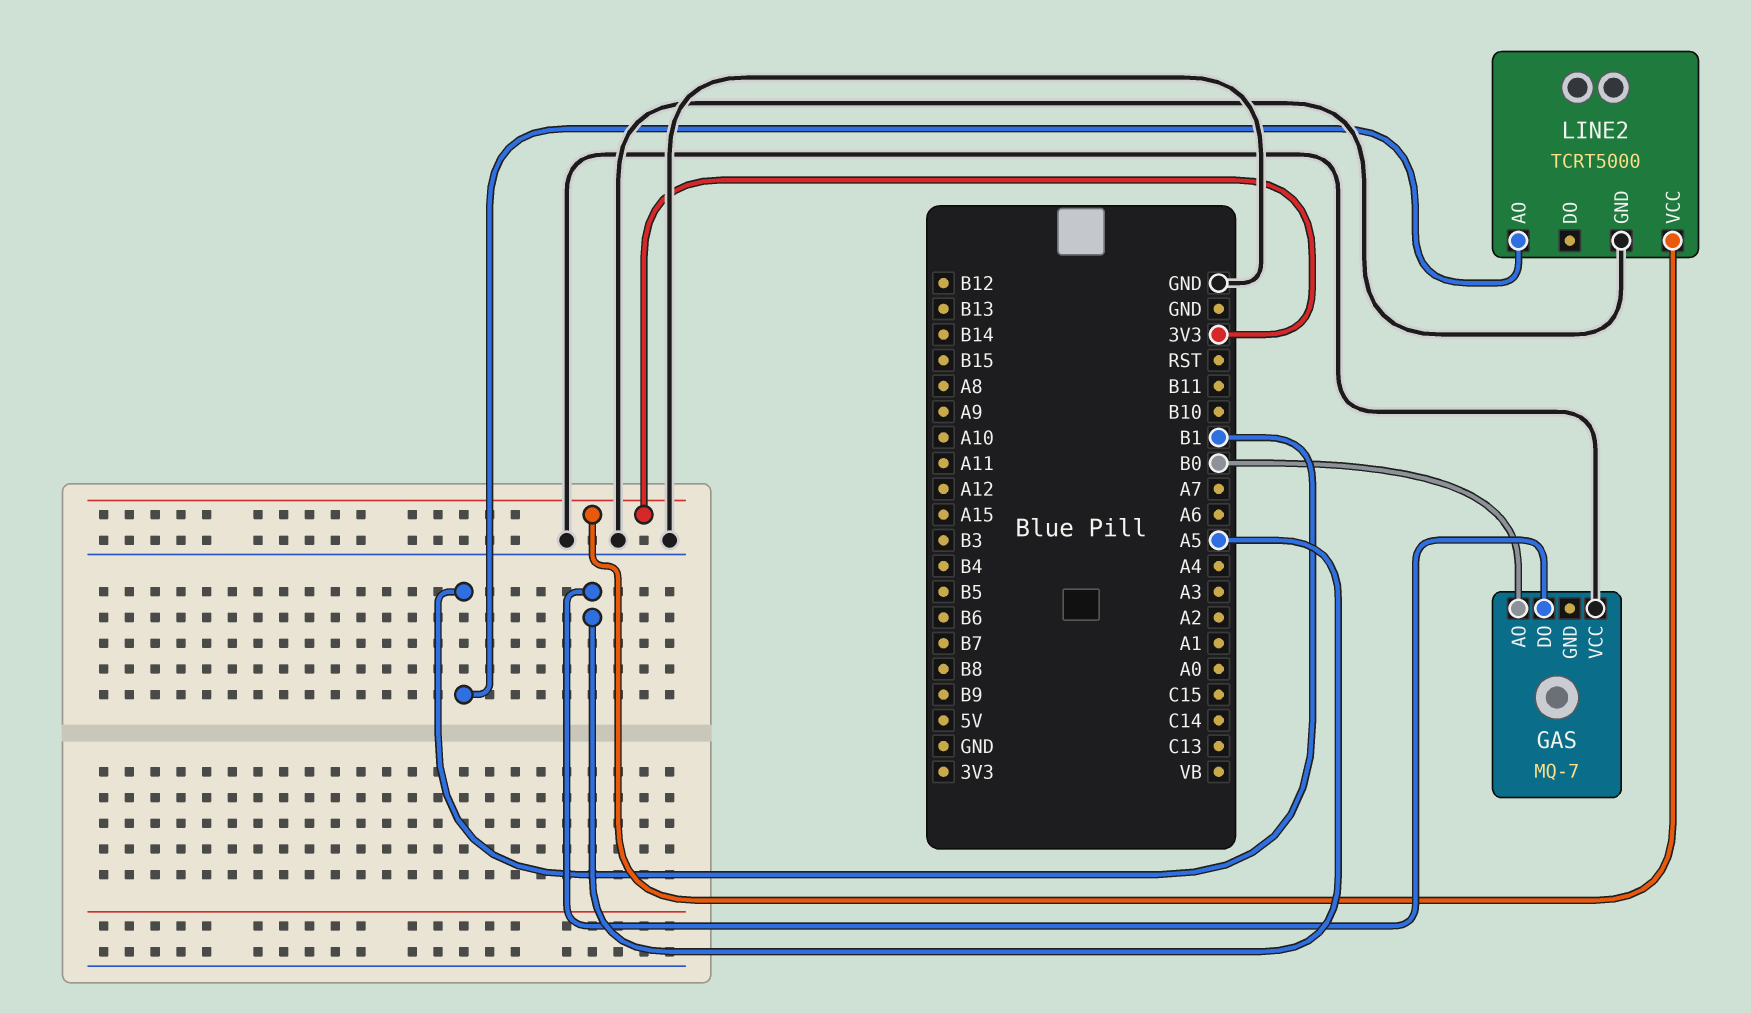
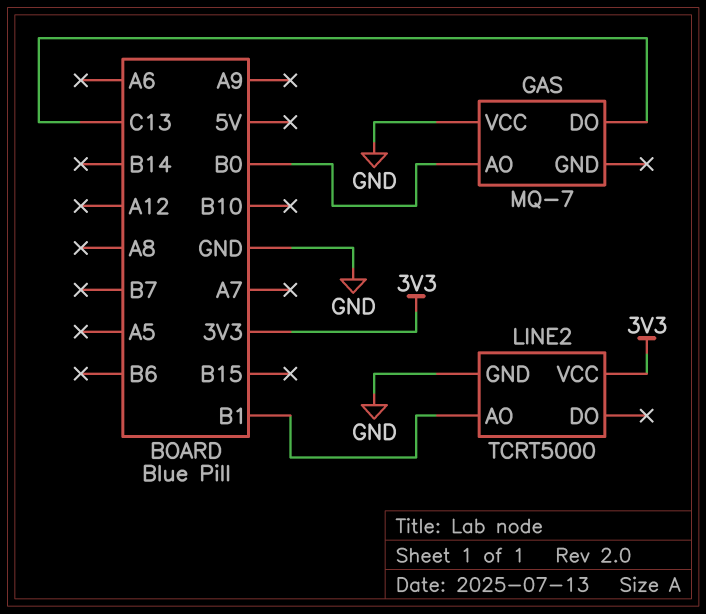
GAS pin DO: A5 -> C13

